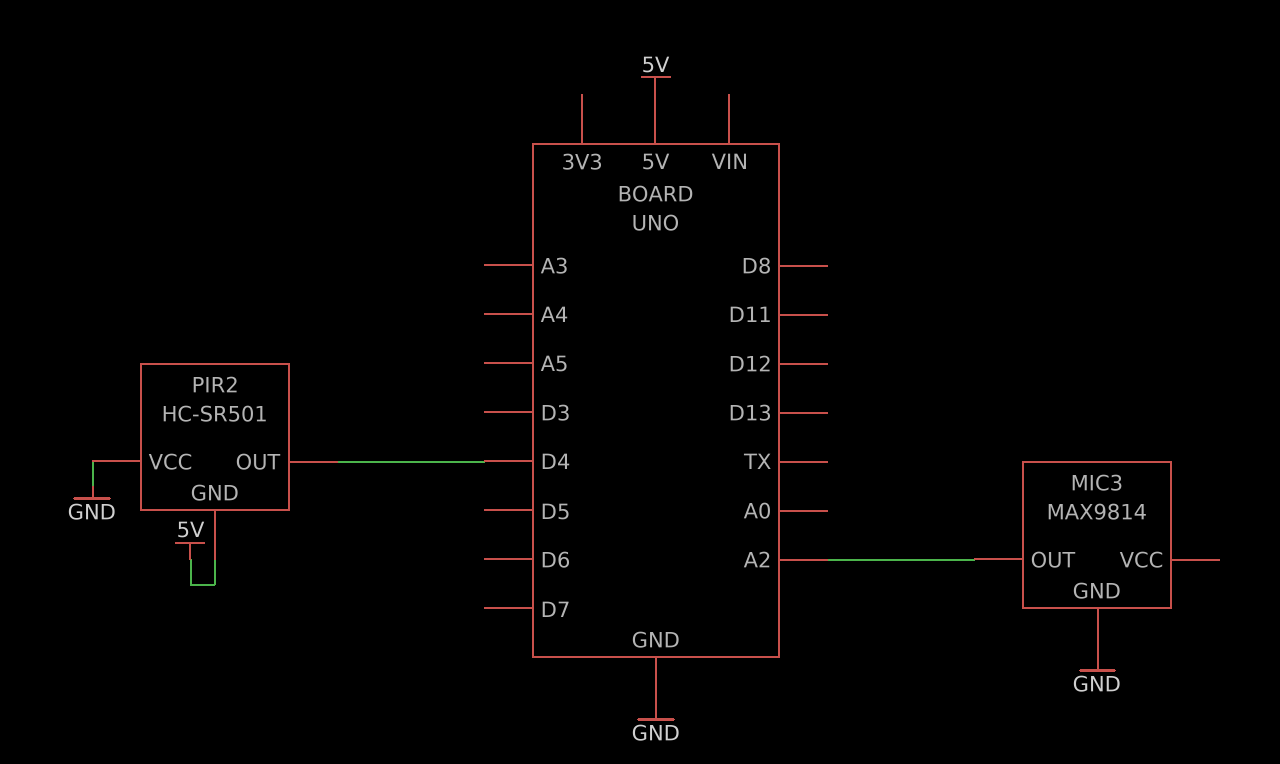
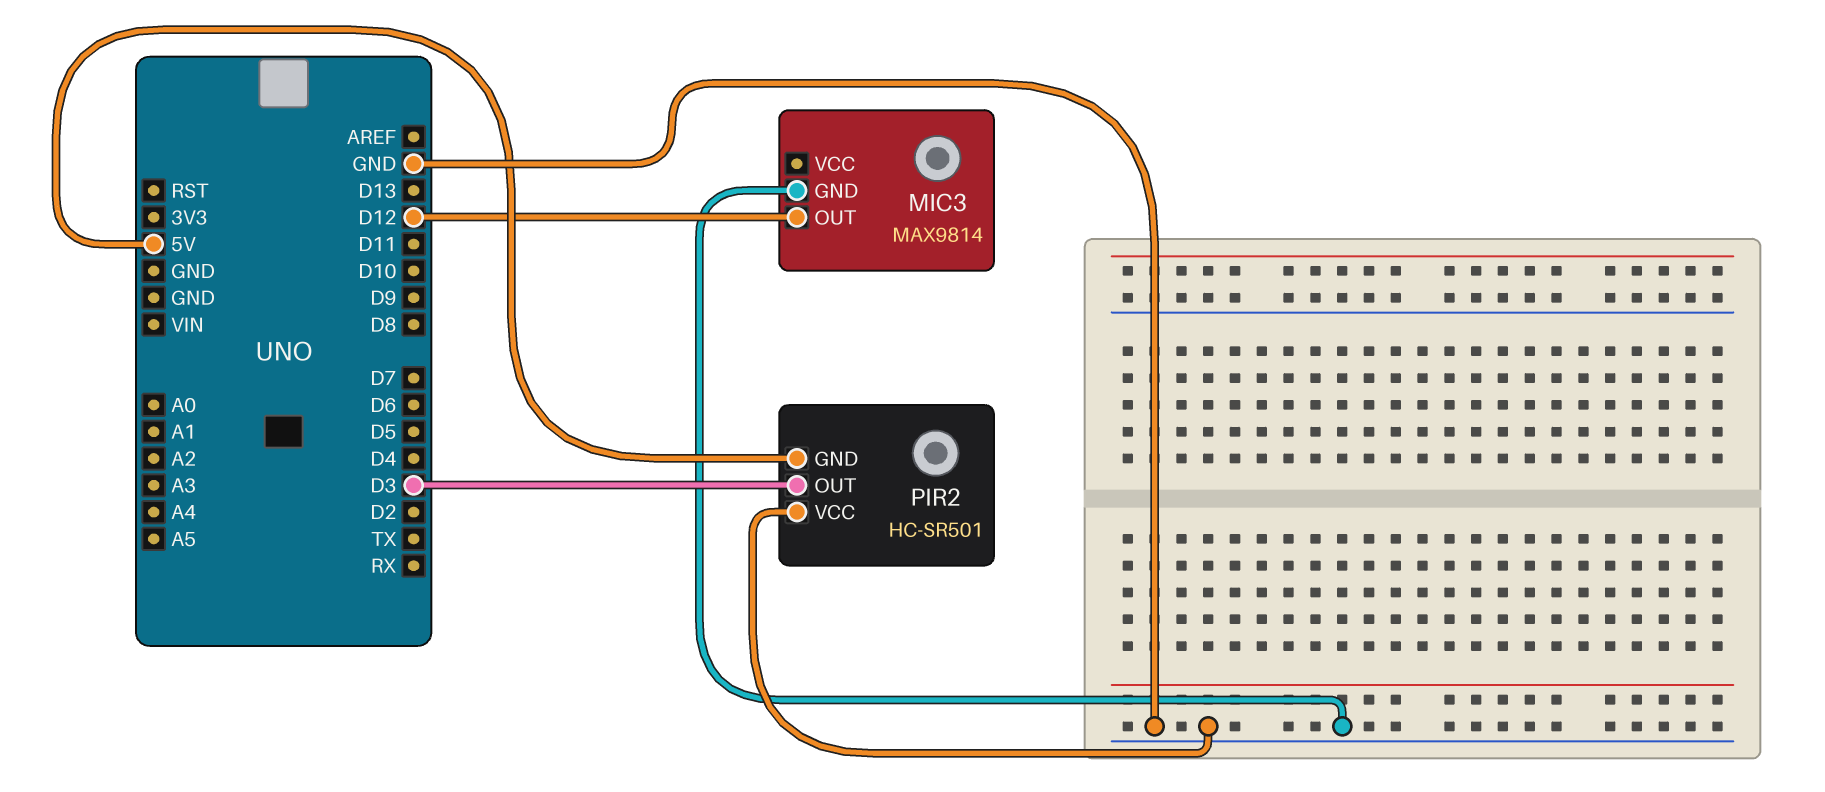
MIC3 pin OUT: A2 -> D12
PIR2 pin OUT: D4 -> D3

